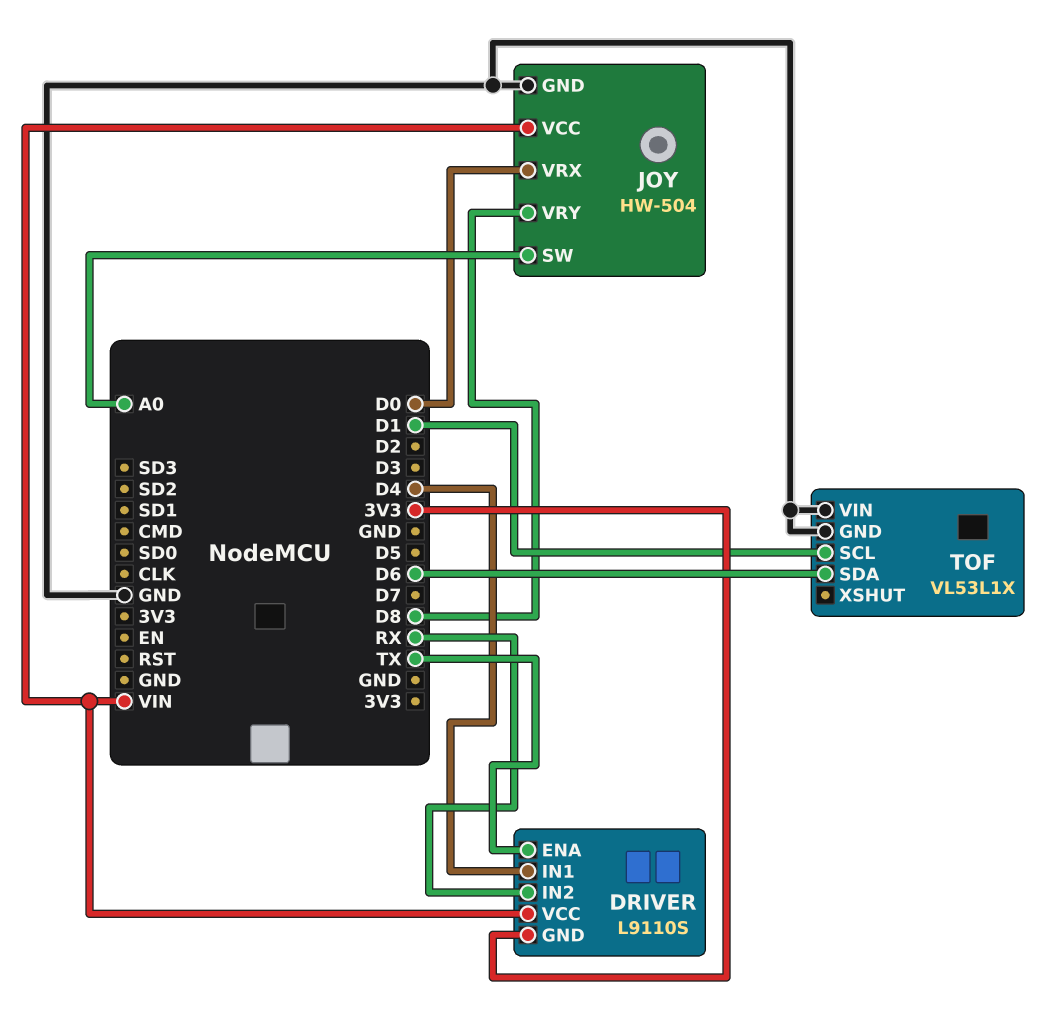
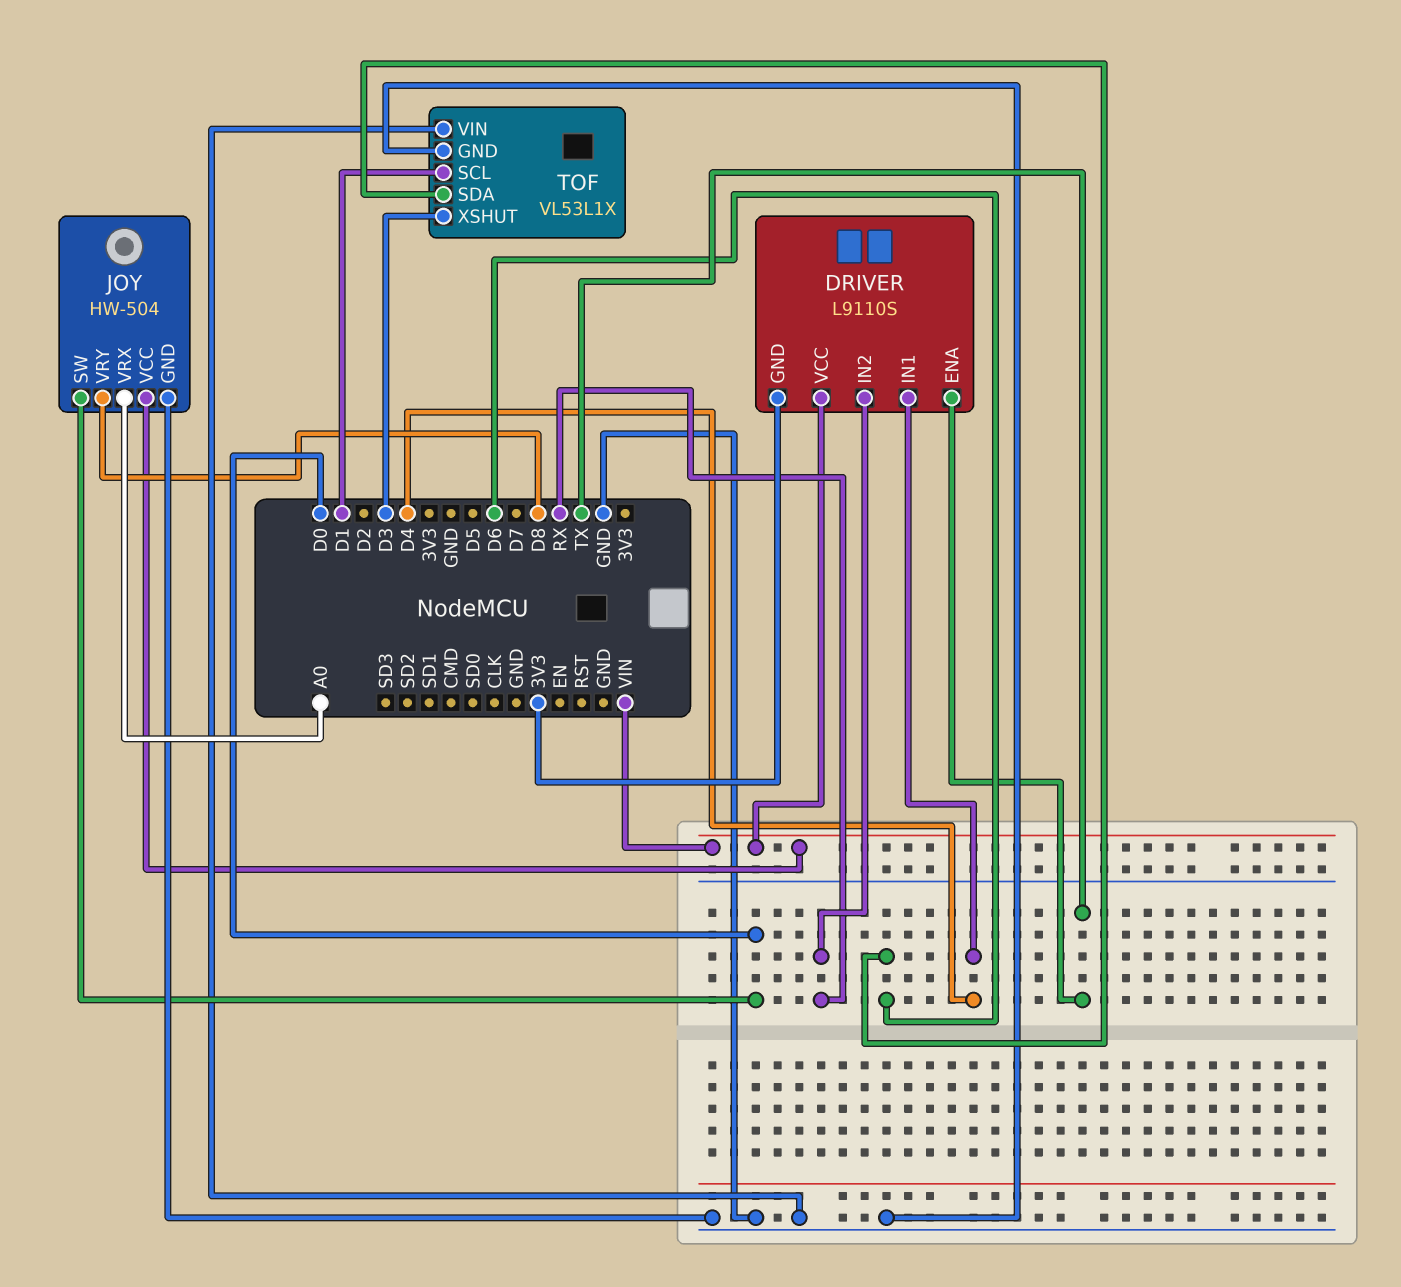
JOY pin SW: A0 -> D0
JOY pin VRX: D0 -> A0
TOF pin XSHUT: none -> D3

